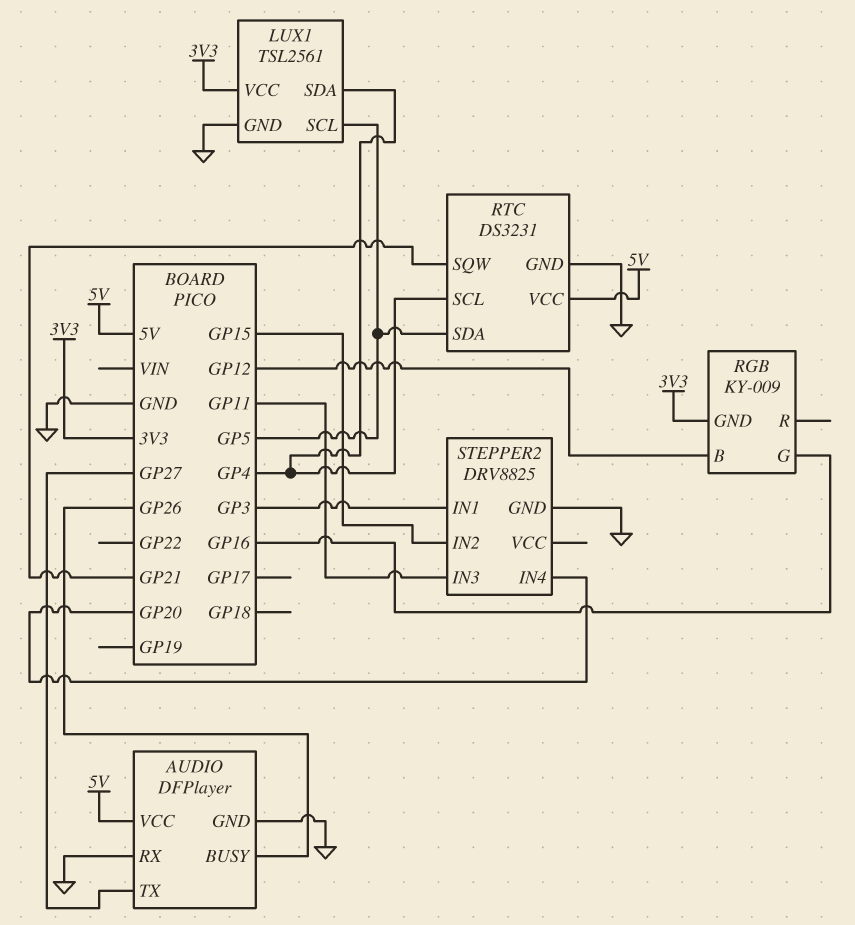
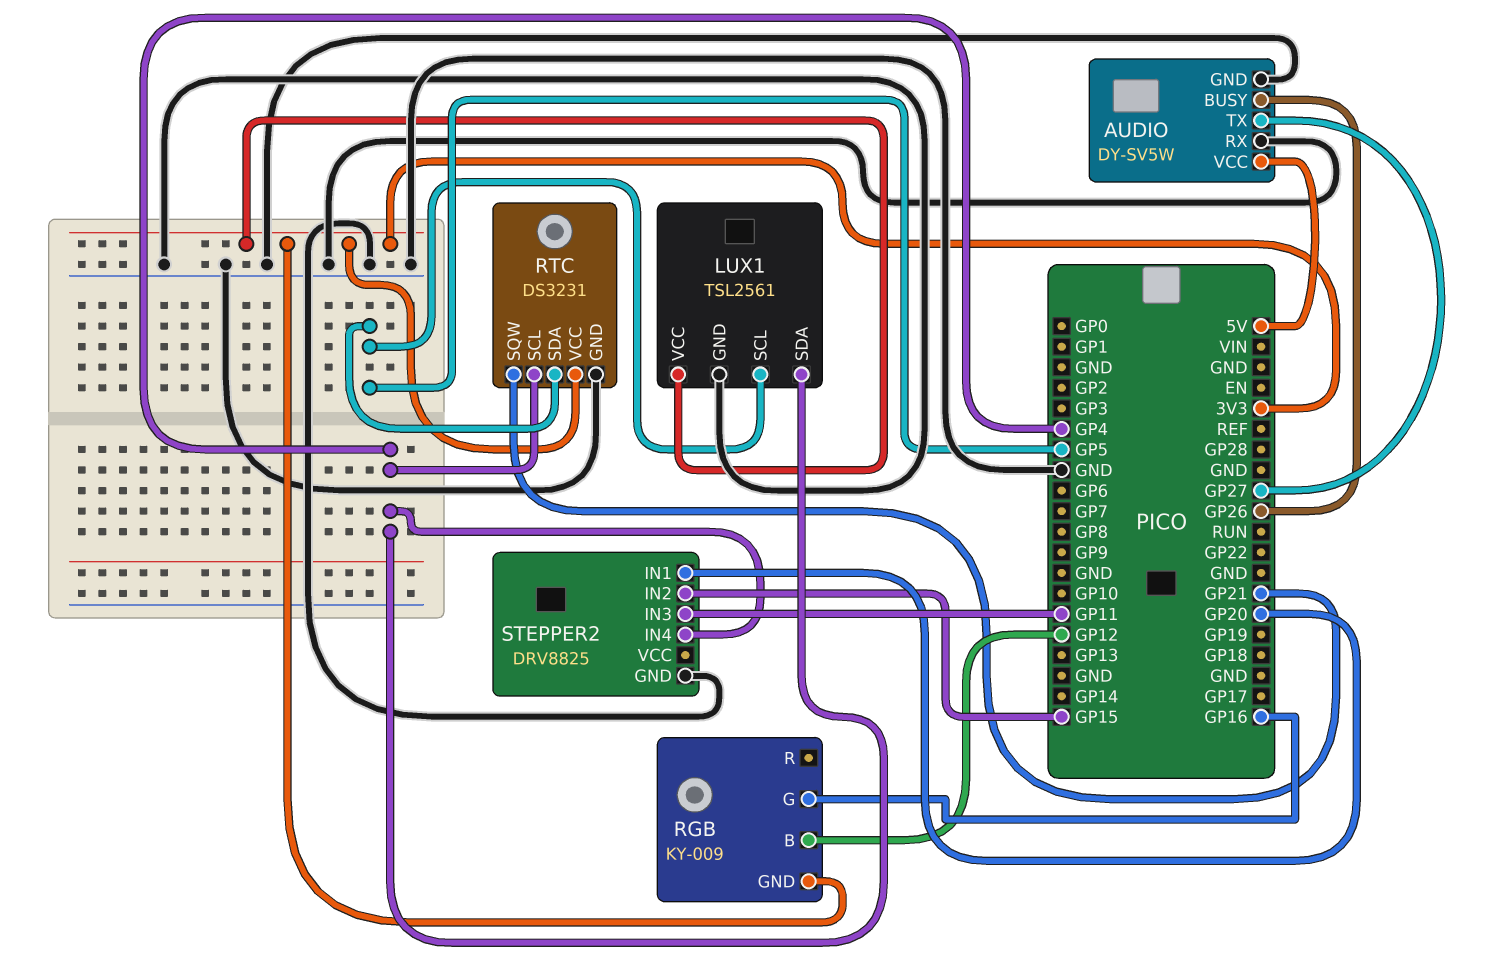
AUDIO: DFPlayer -> DY-SV5W
RTC pin VCC: 5V -> 3V3
STEPPER2 pin IN1: GP3 -> GP20
STEPPER2 pin IN4: GP20 -> GP4

